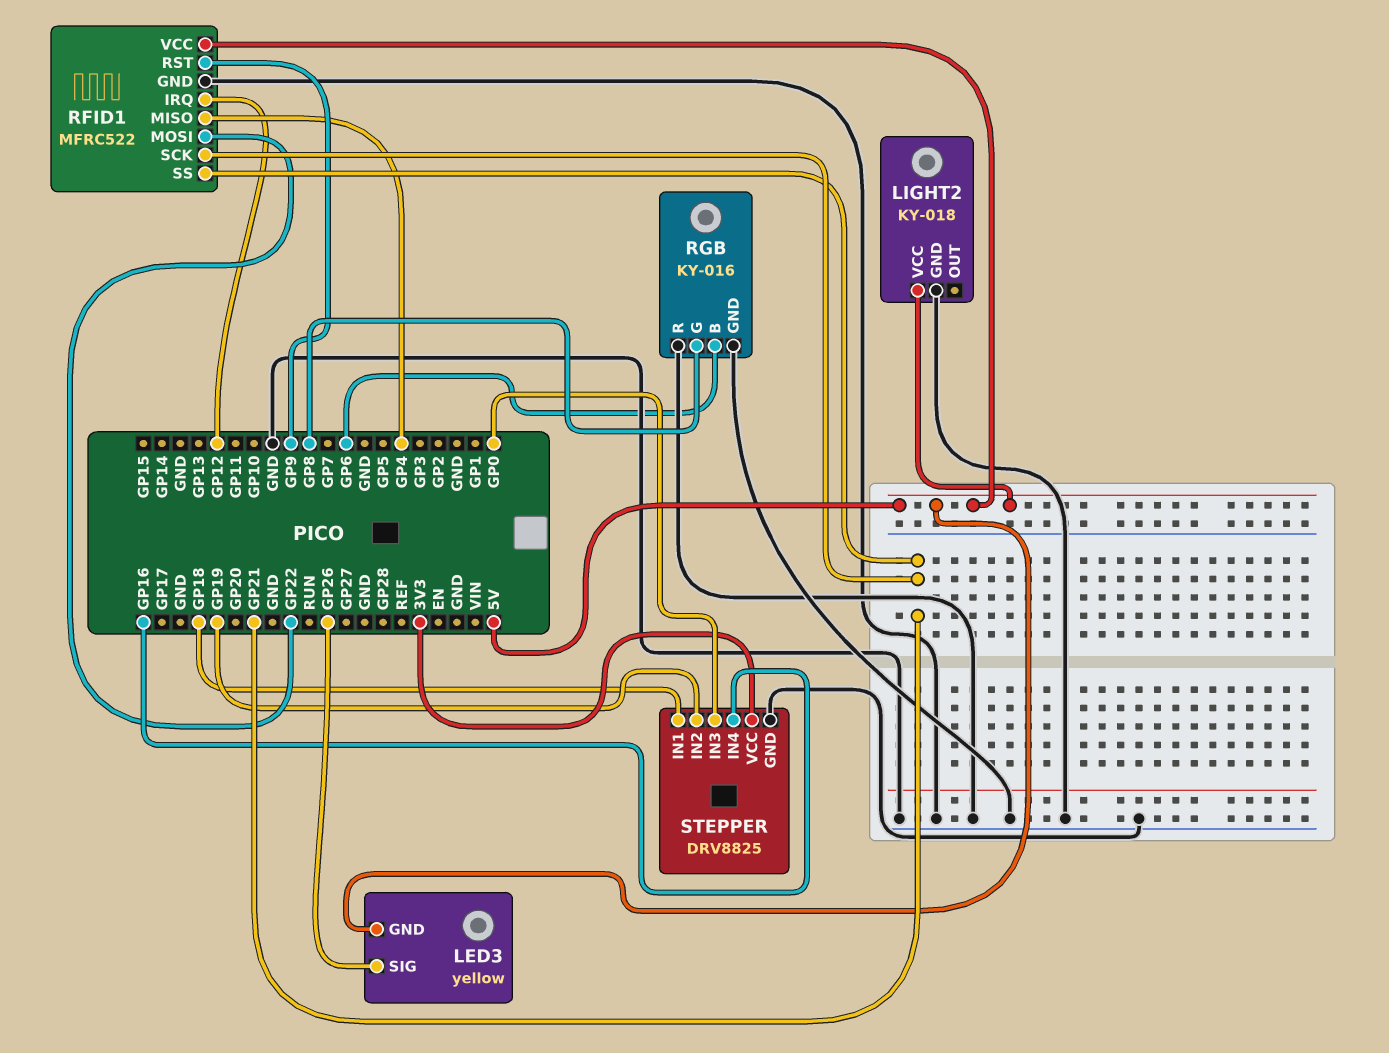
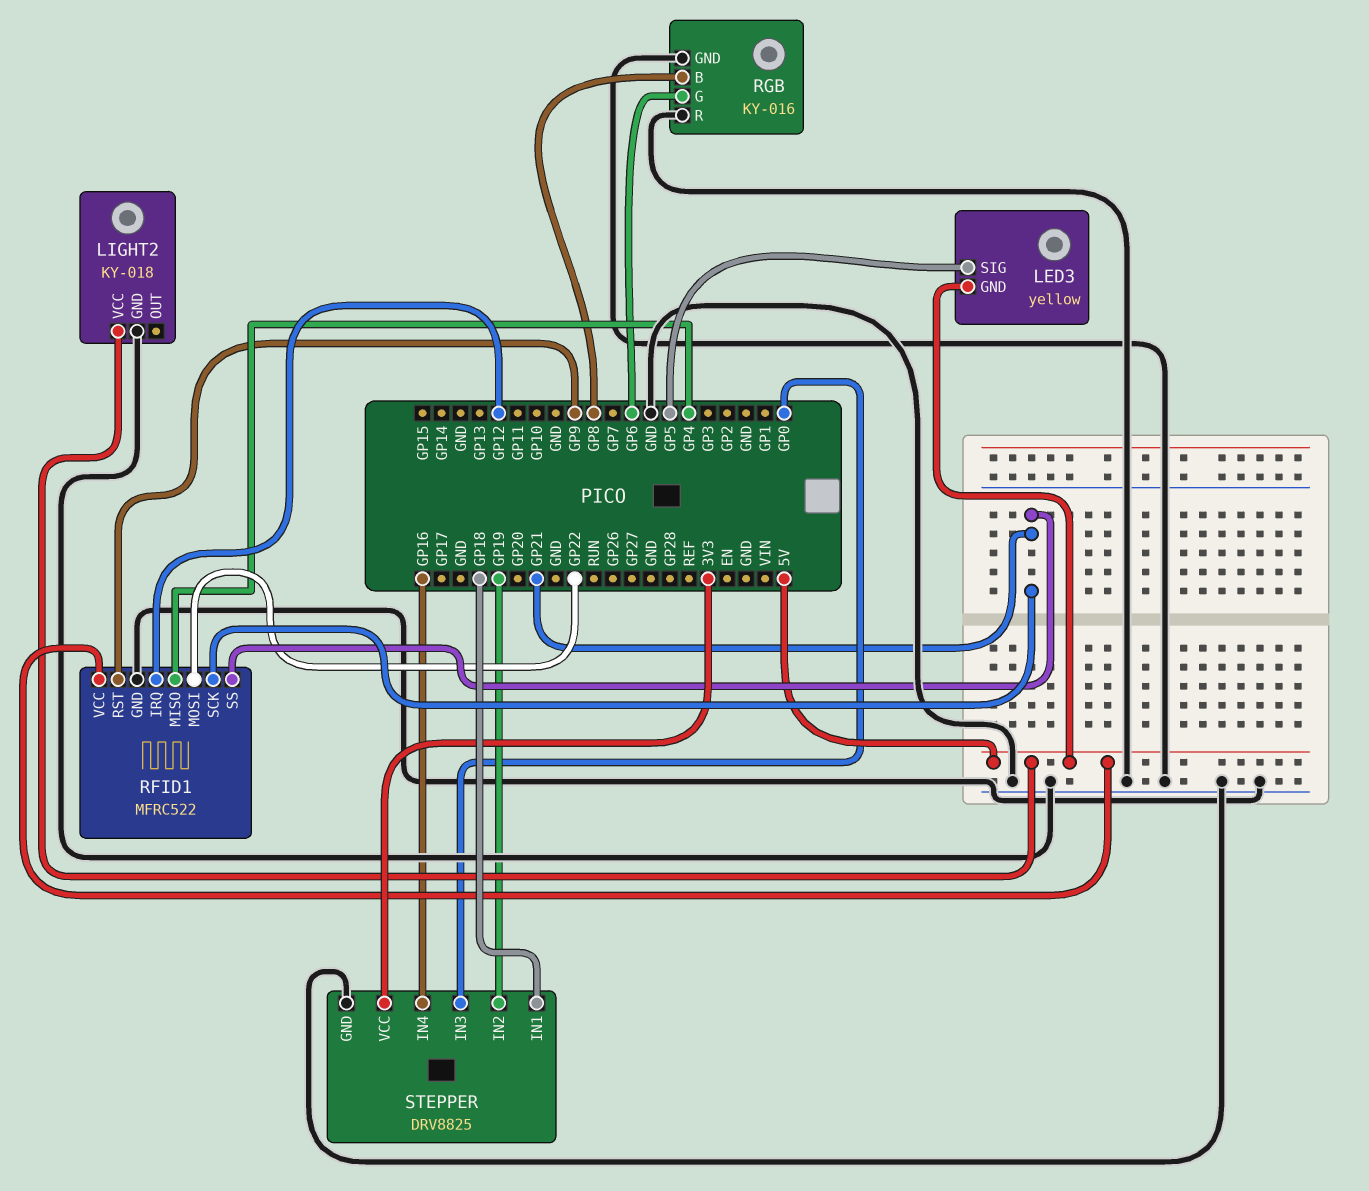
LED3 pin SIG: GP26 -> GP5
RGB pin B: GP6 -> GP8
RGB pin G: GP8 -> GP6

